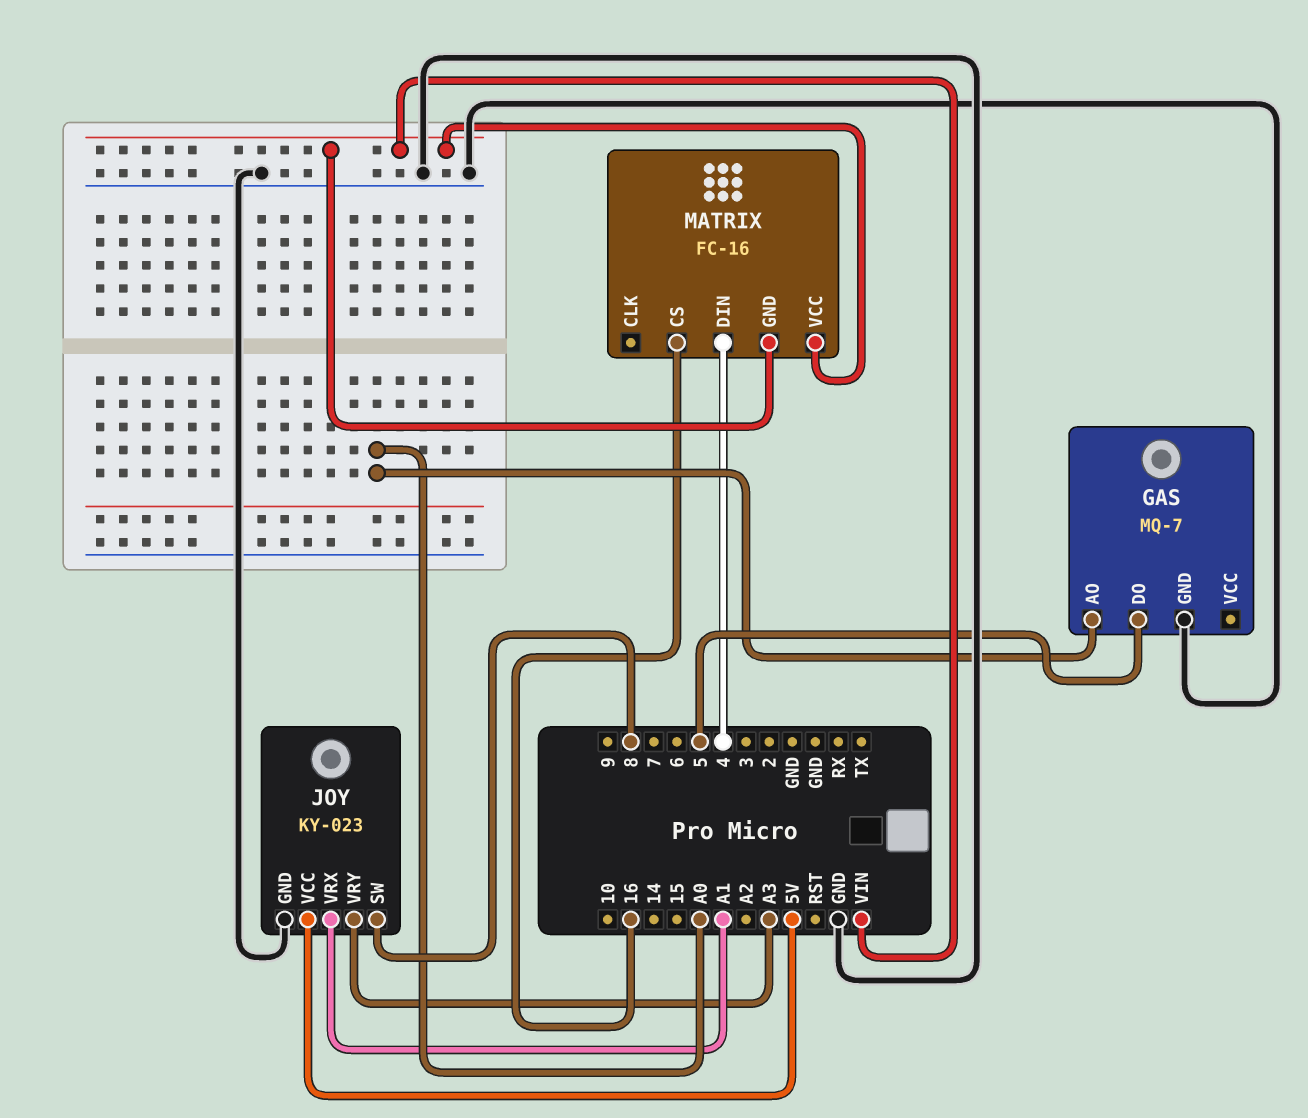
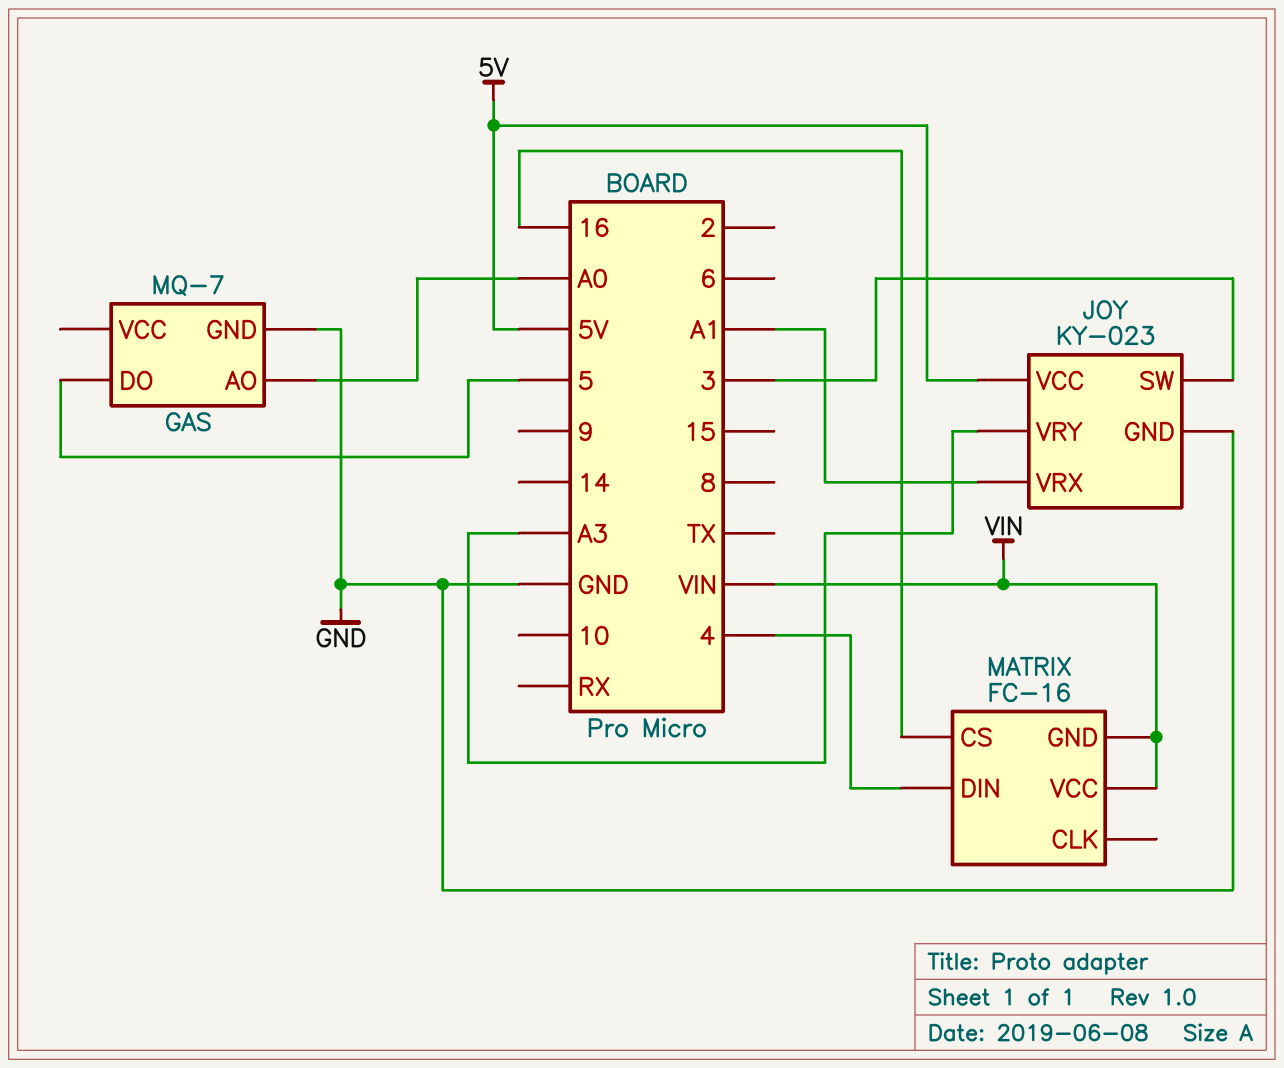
JOY pin SW: 8 -> 3

